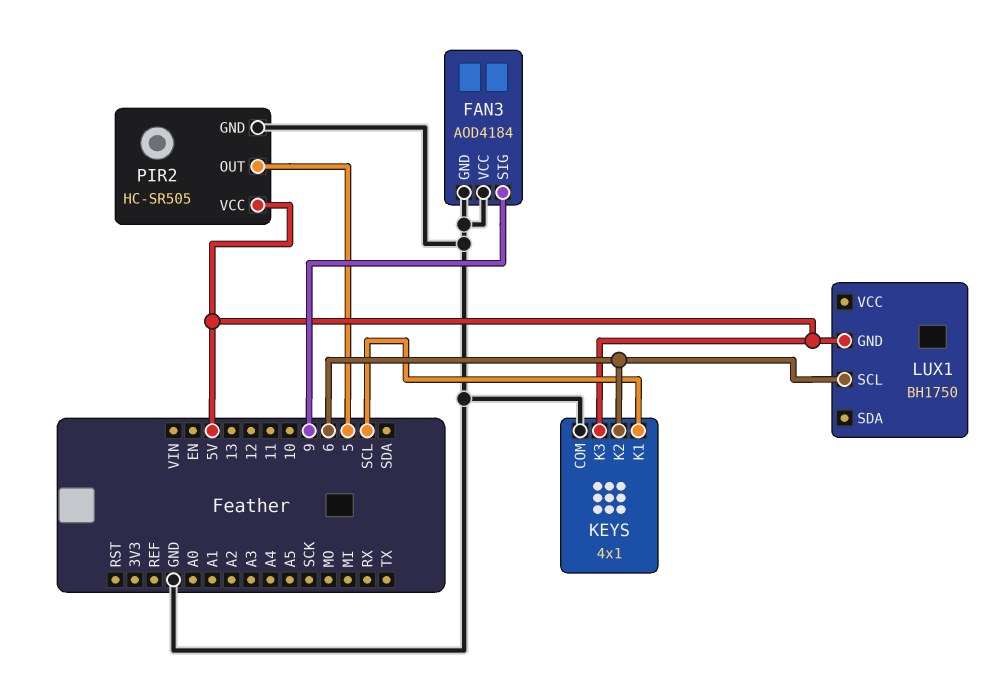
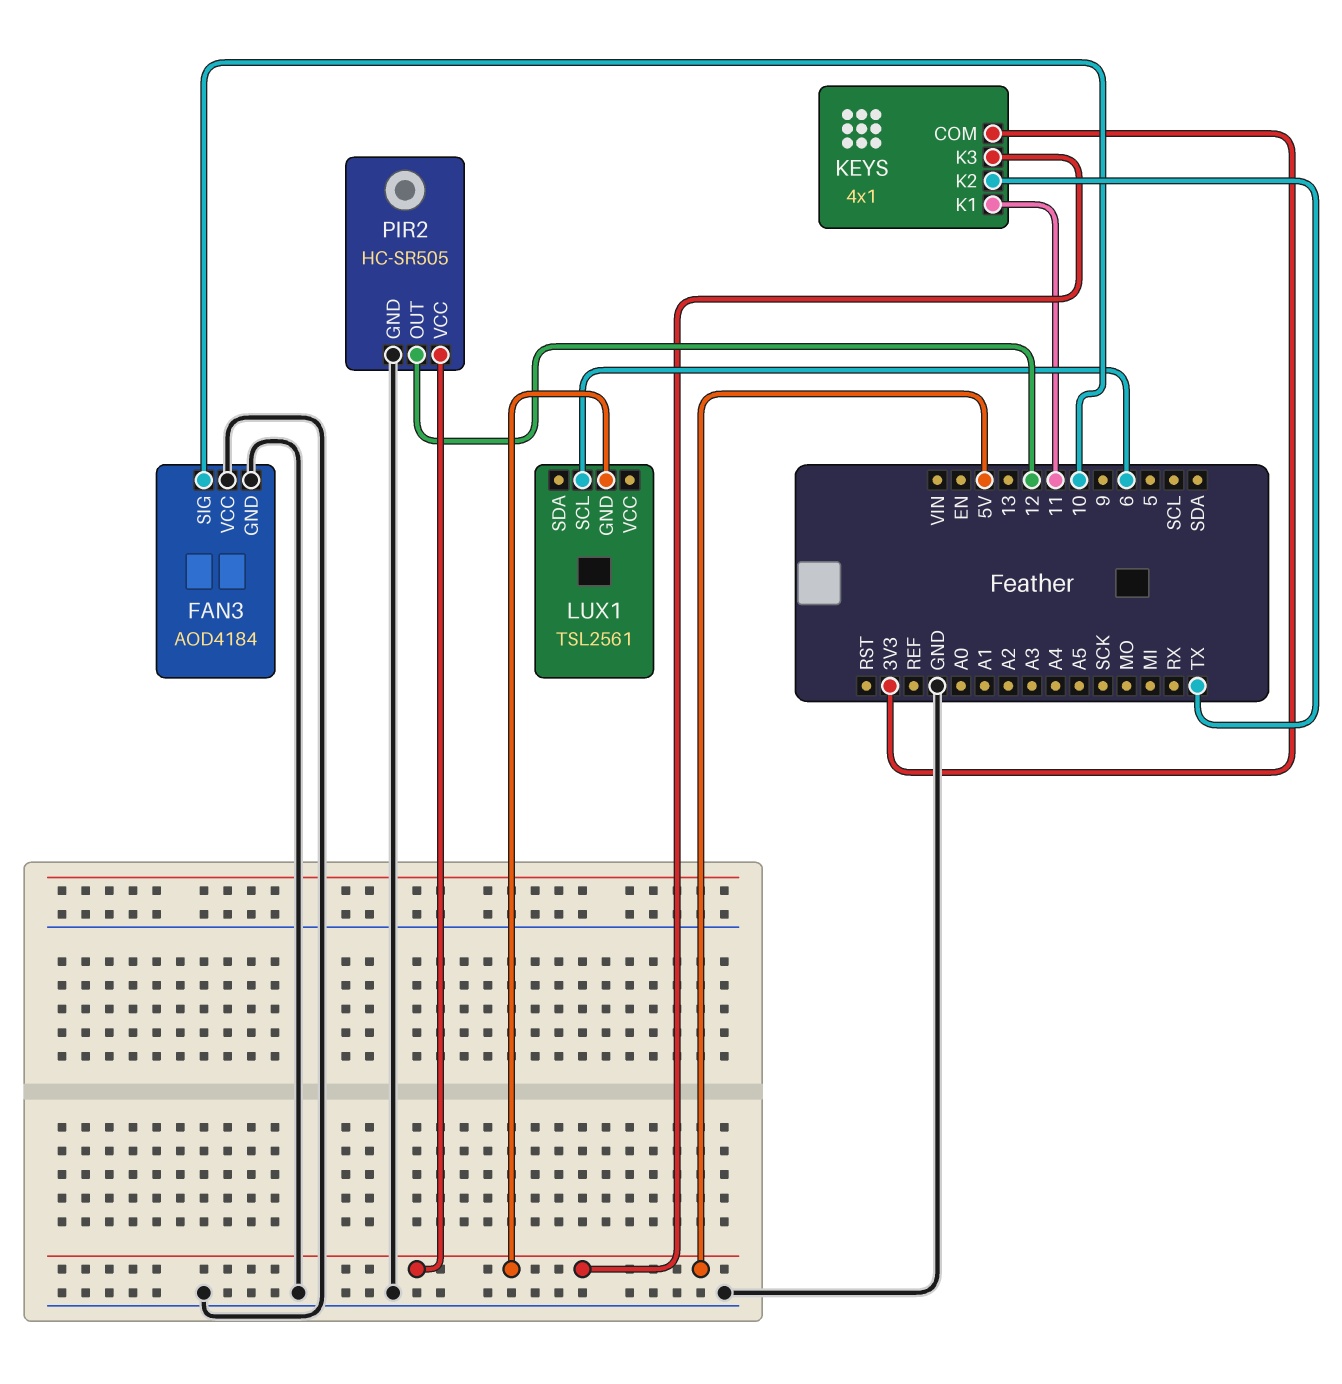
FAN3 pin SIG: 9 -> 10
KEYS pin COM: GND -> 3V3
KEYS pin K1: SCL -> 11
KEYS pin K2: 6 -> TX
LUX1: BH1750 -> TSL2561
PIR2 pin OUT: 5 -> 12

